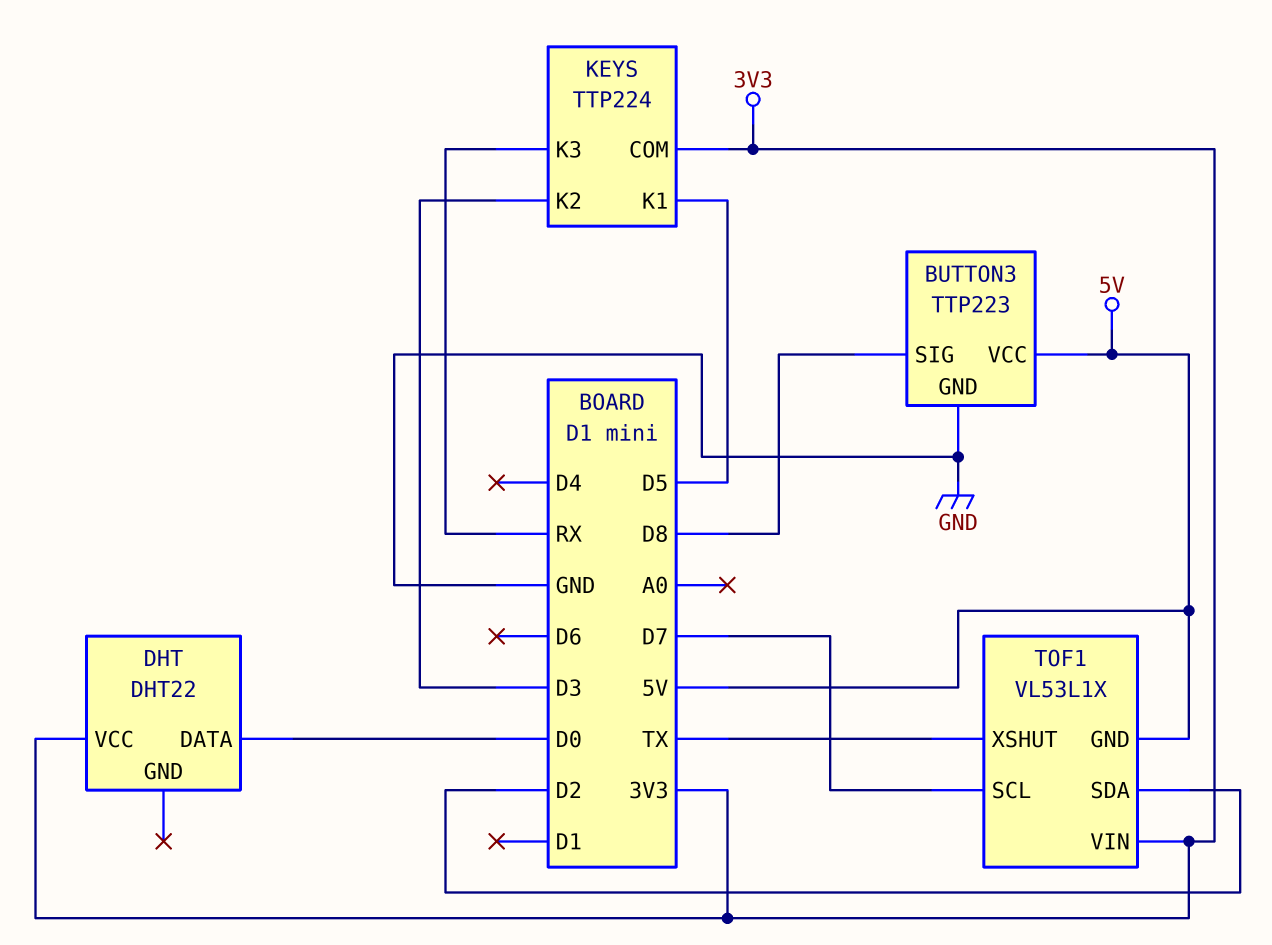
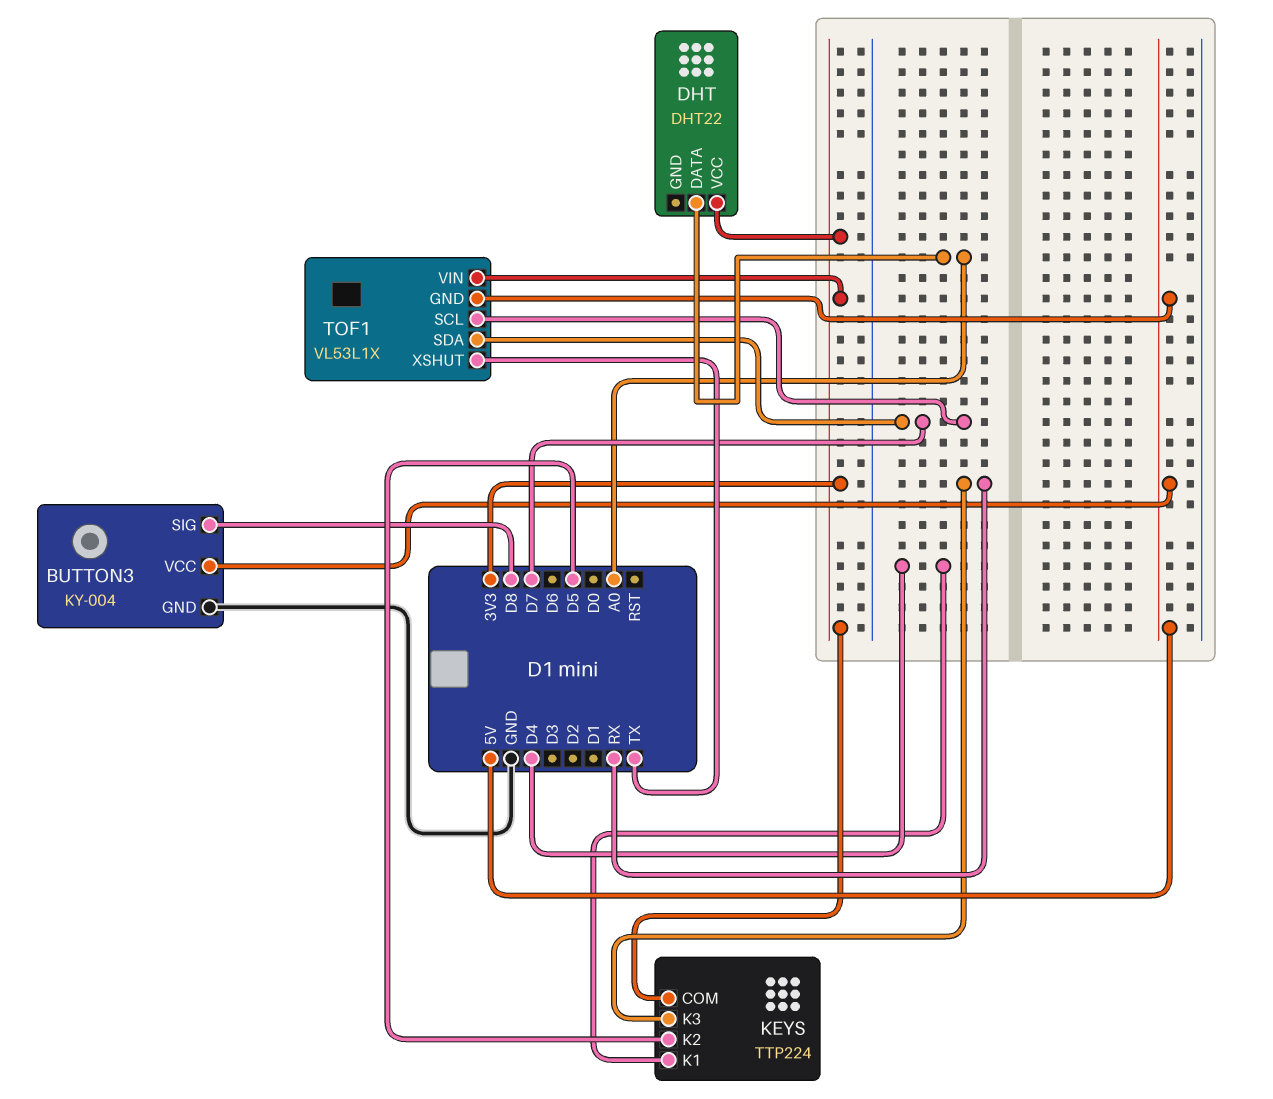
BUTTON3: TTP223 -> KY-004
DHT pin DATA: D0 -> A0
KEYS pin K1: D5 -> D4
KEYS pin K2: D3 -> D5
TOF1 pin SDA: D2 -> D7

